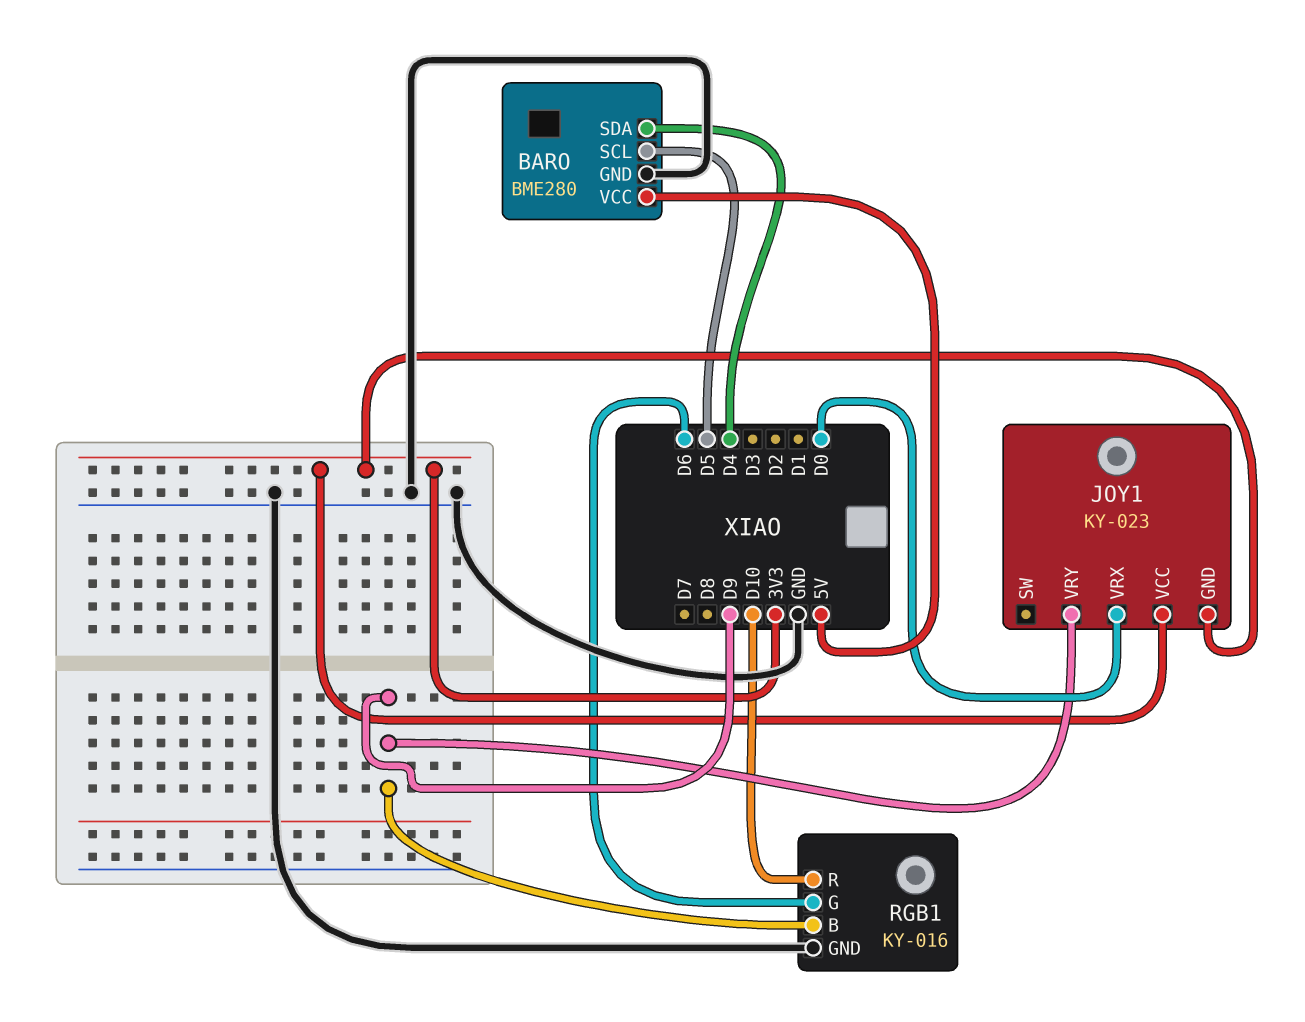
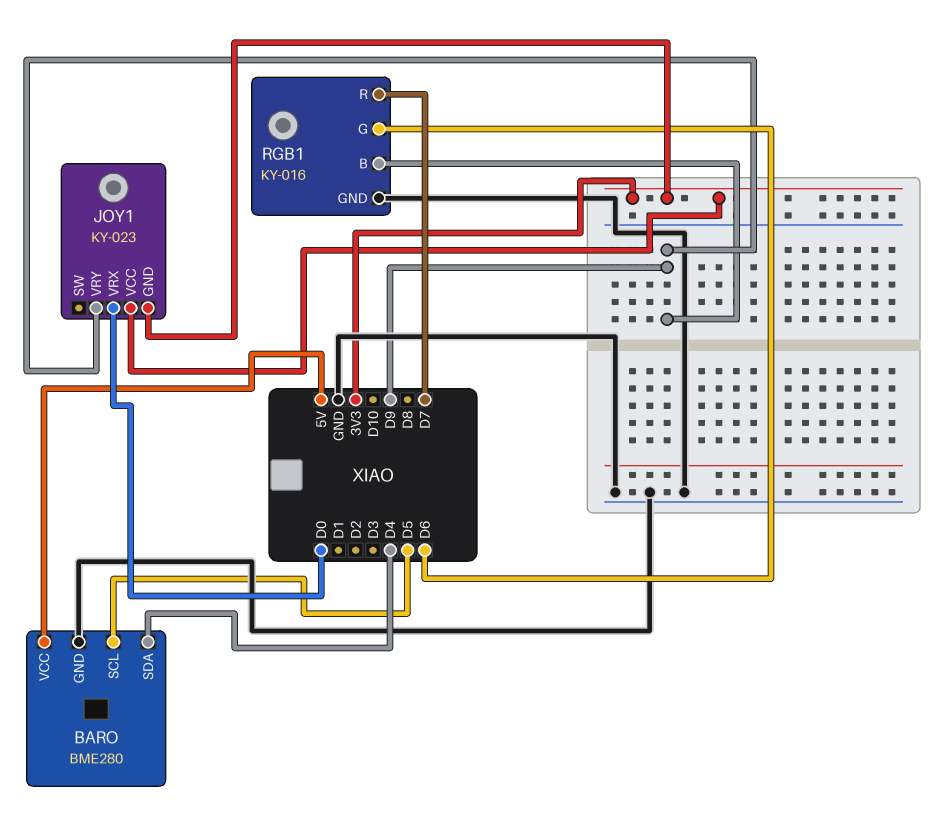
RGB1 pin R: D10 -> D7

